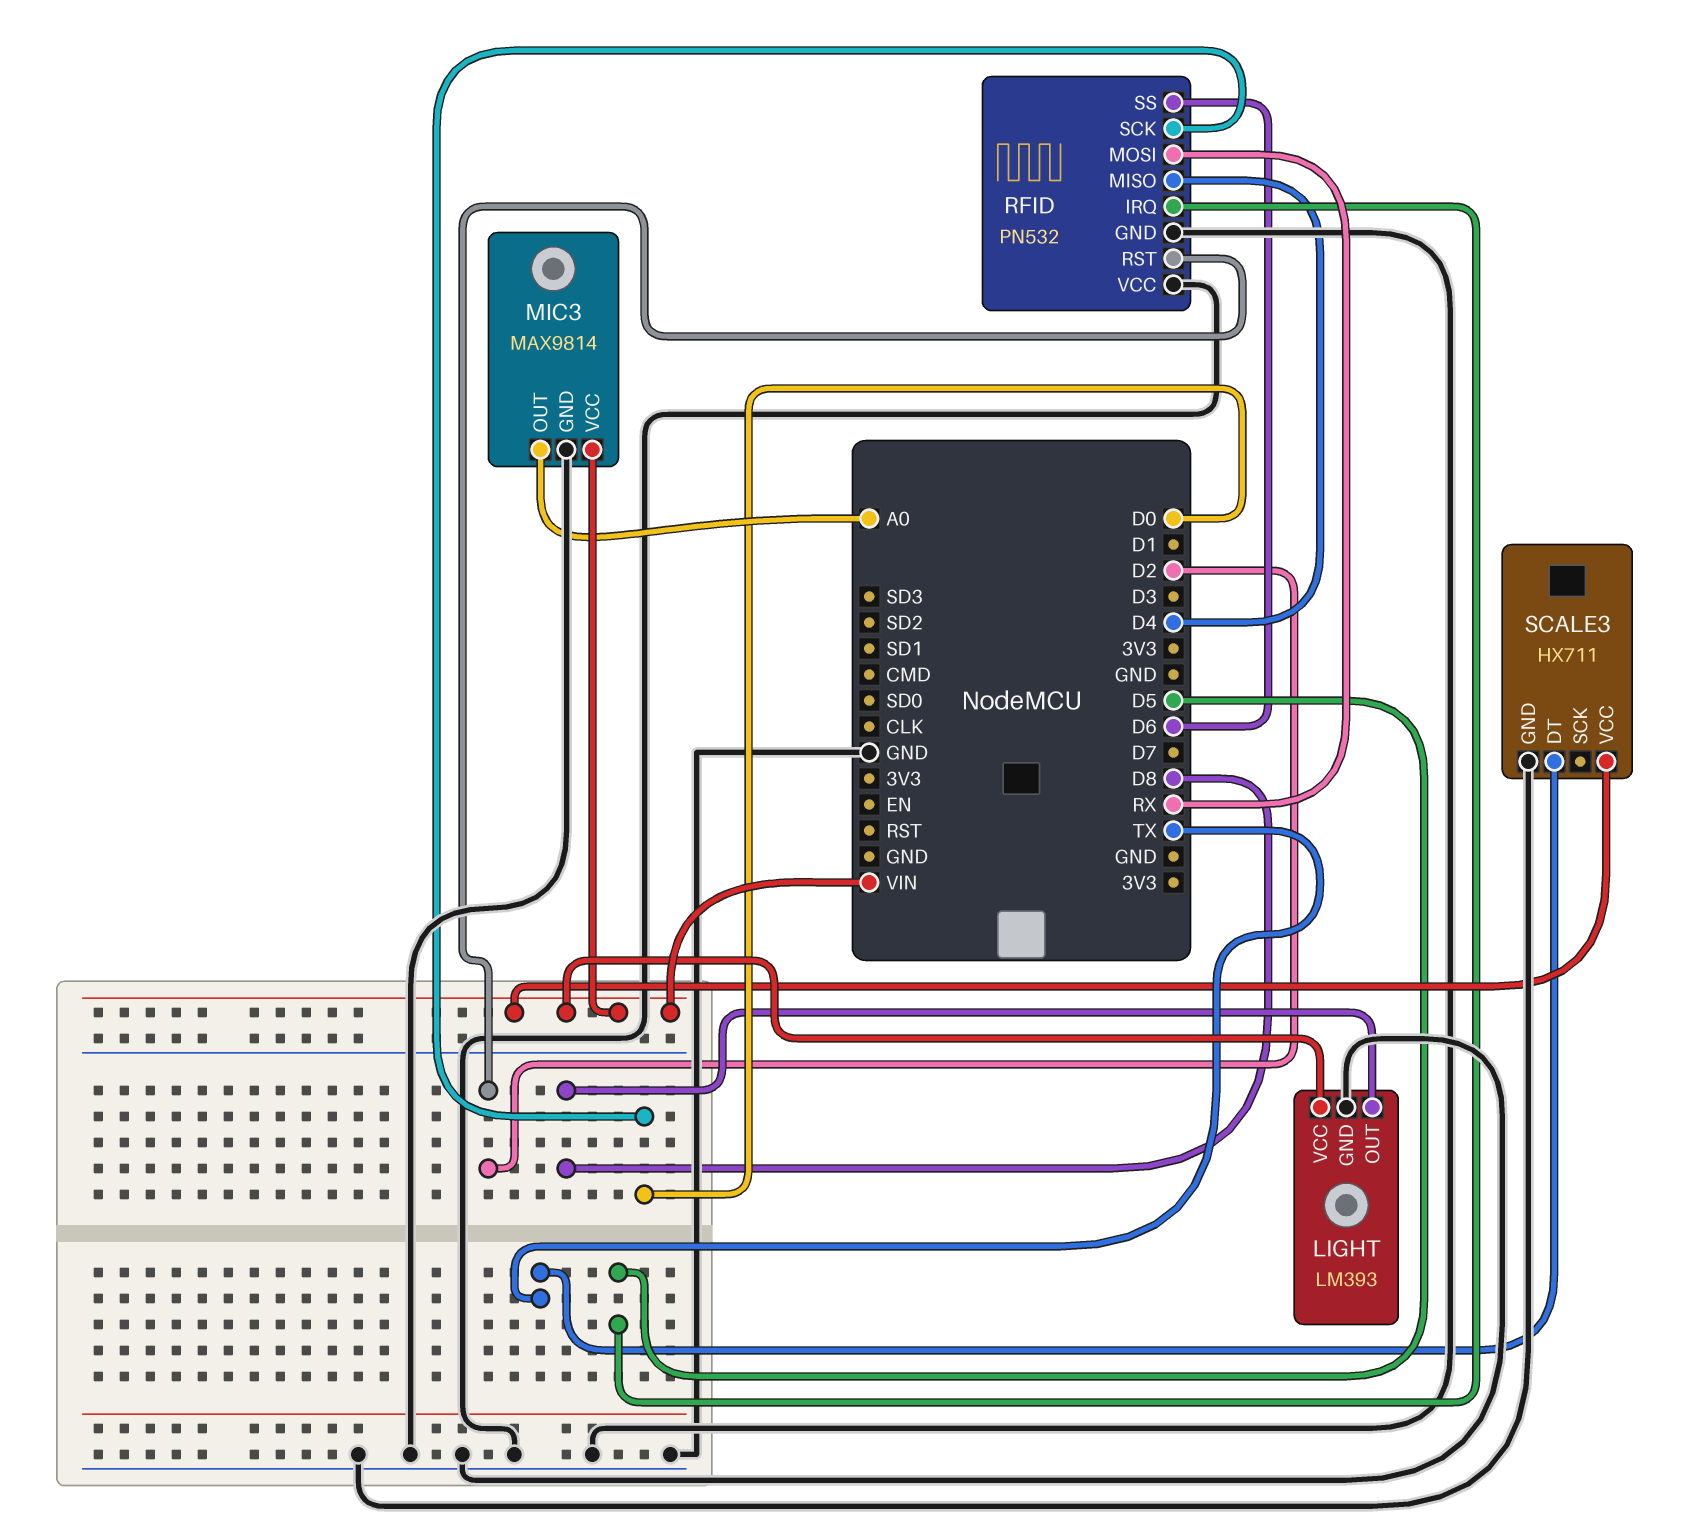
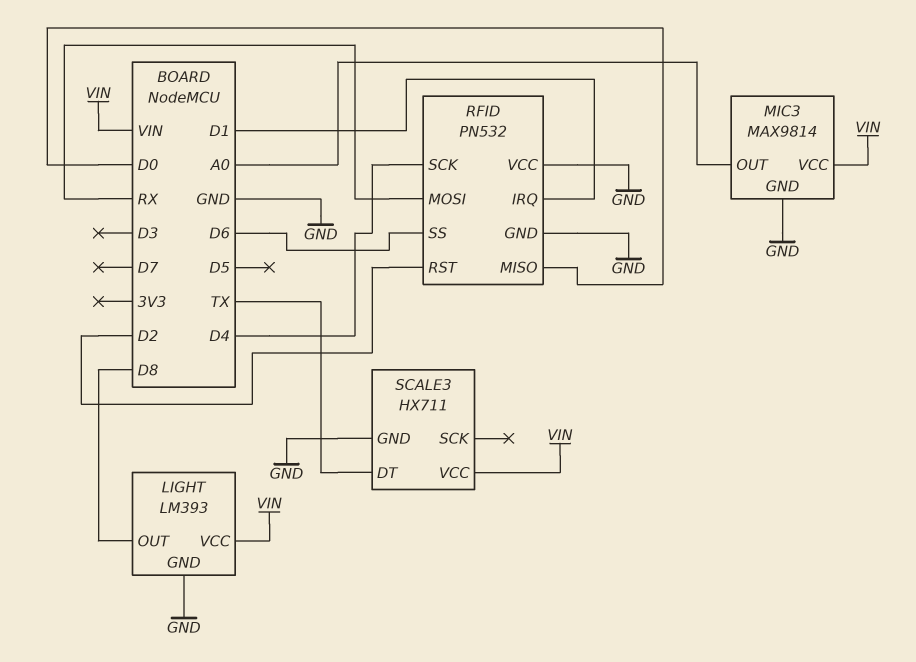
RFID pin IRQ: D5 -> D1
RFID pin MISO: D4 -> D0
RFID pin SCK: D0 -> D4

